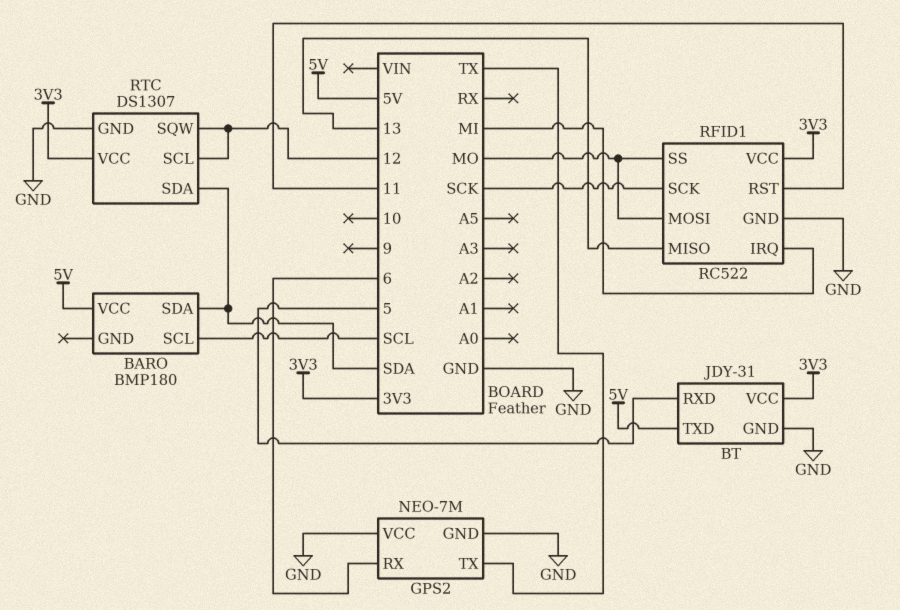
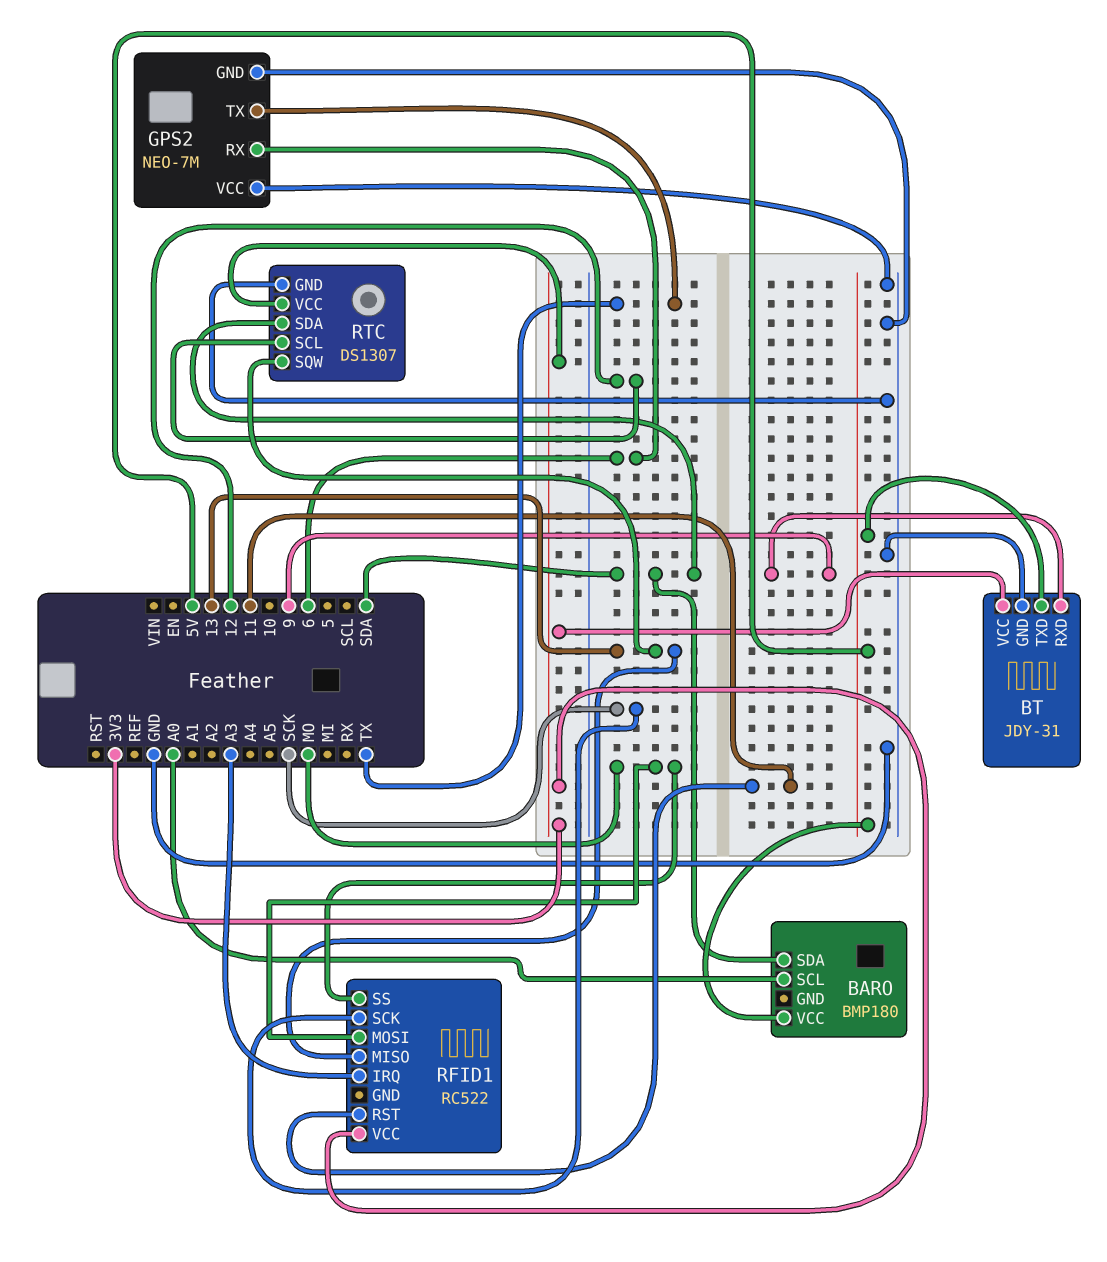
BARO pin SCL: SCL -> A0
BT pin RXD: 5 -> 9
RFID1 pin GND: GND -> none
RFID1 pin IRQ: MI -> A3
RTC pin SQW: 12 -> 13

